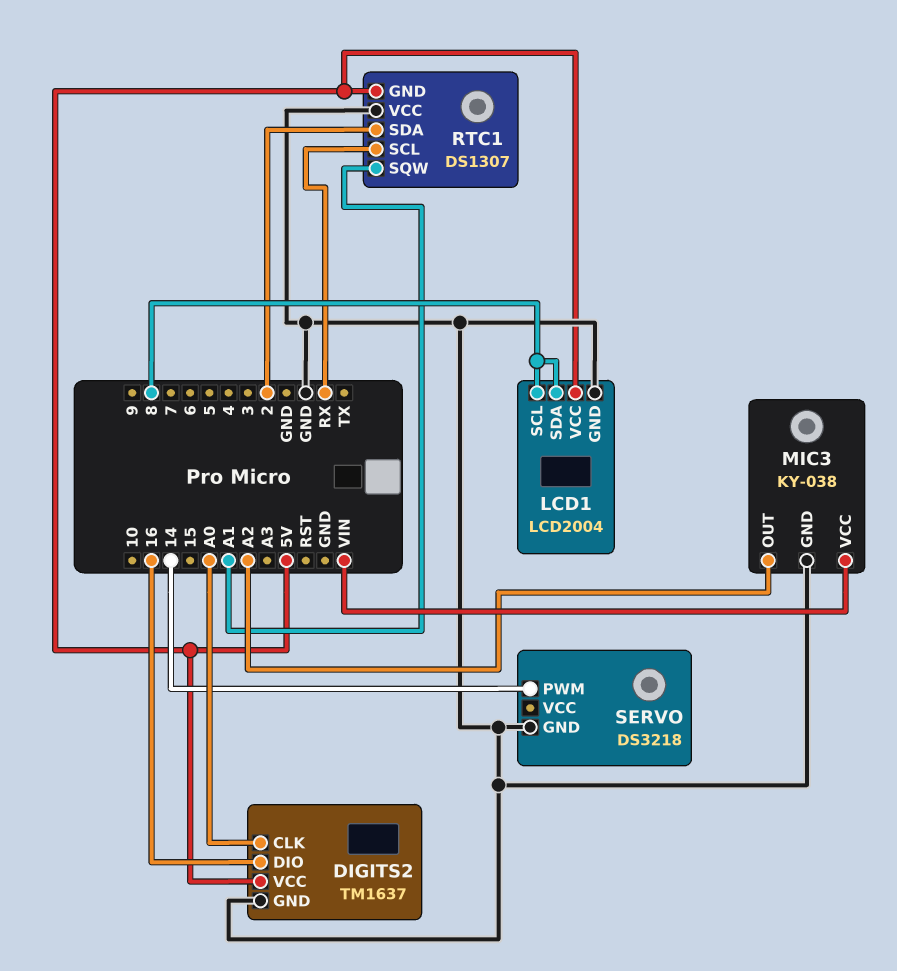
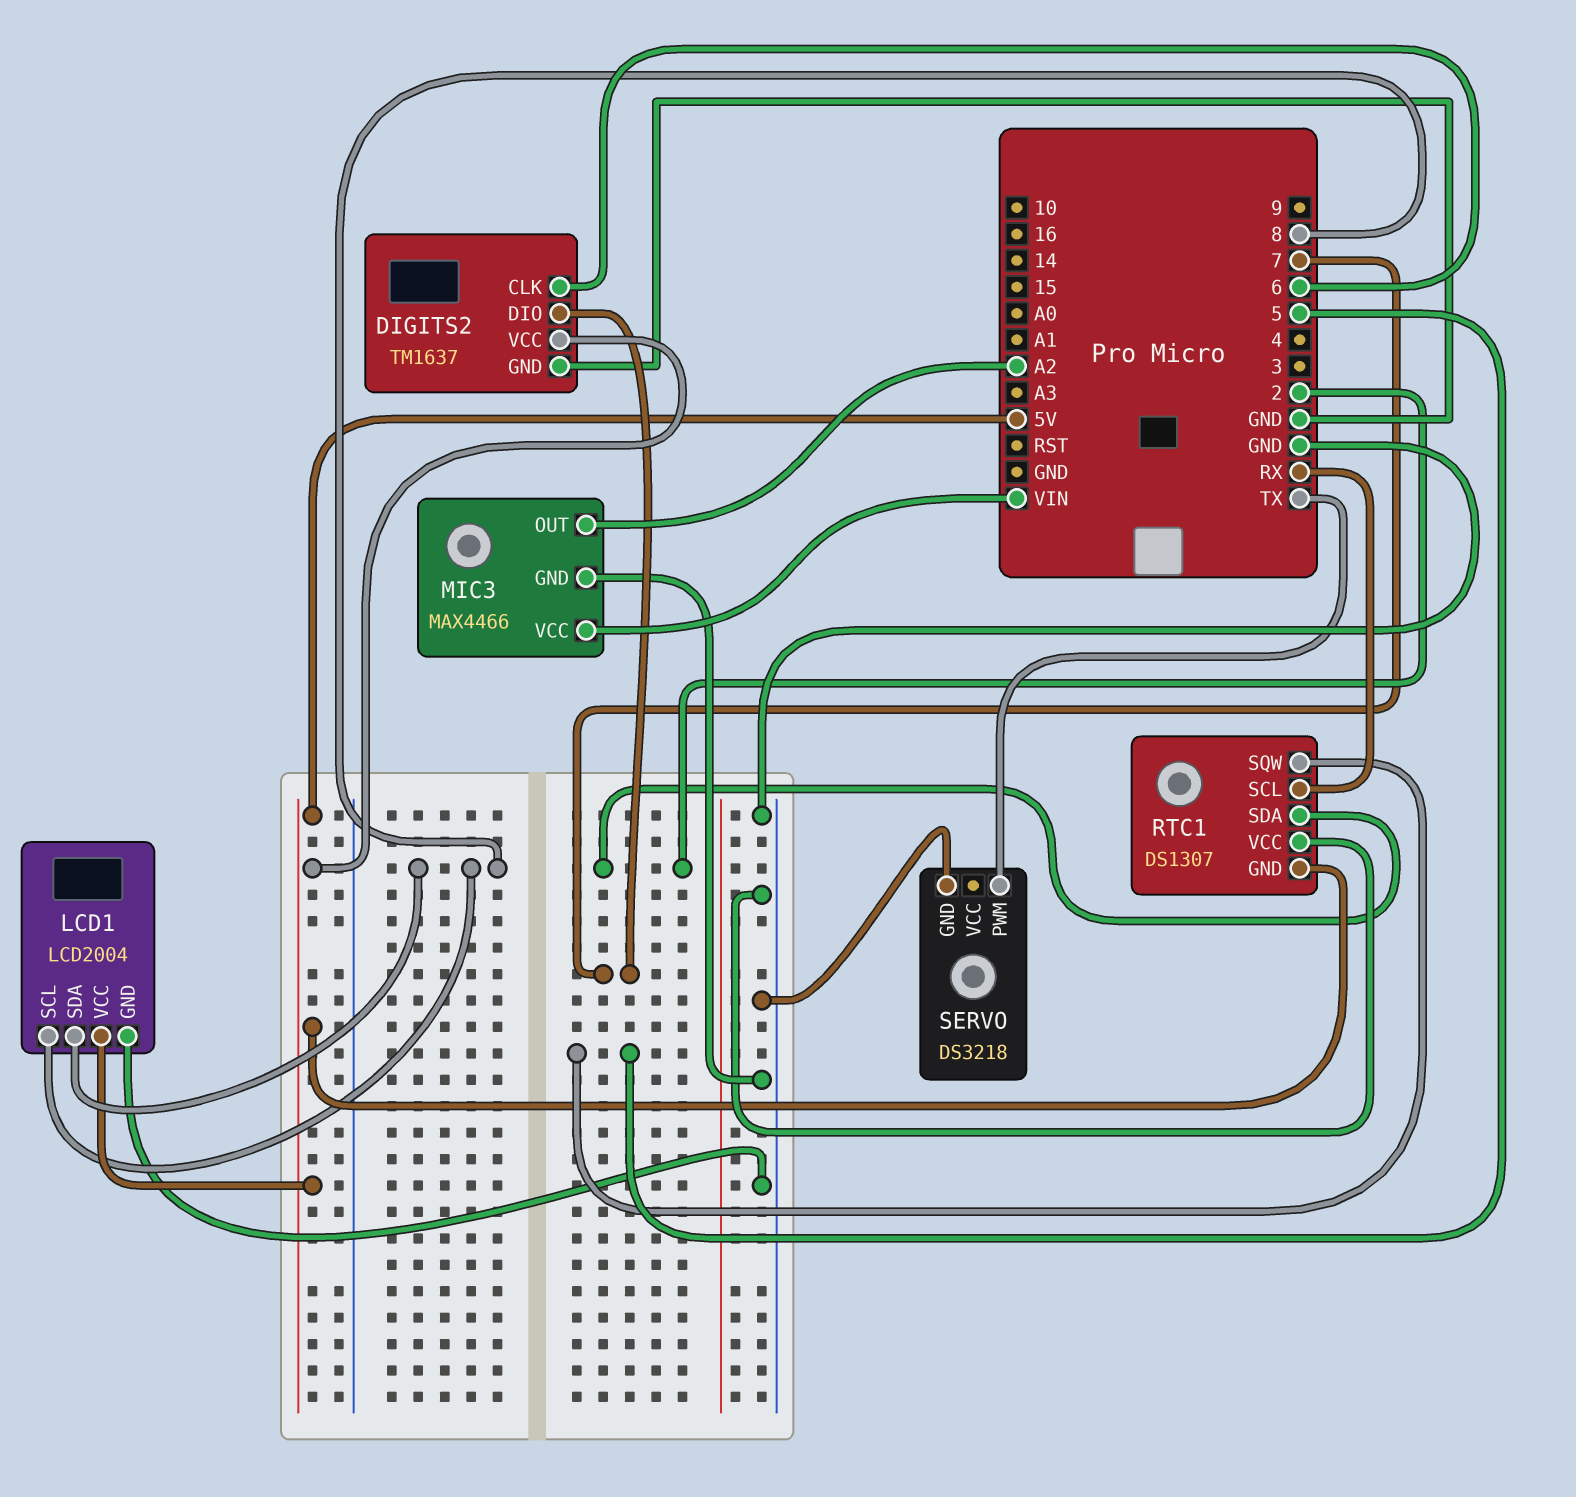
DIGITS2 pin CLK: A0 -> 6
DIGITS2 pin DIO: 16 -> 7
MIC3: KY-038 -> MAX4466
RTC1 pin SQW: A1 -> 5
SERVO pin PWM: 14 -> TX

